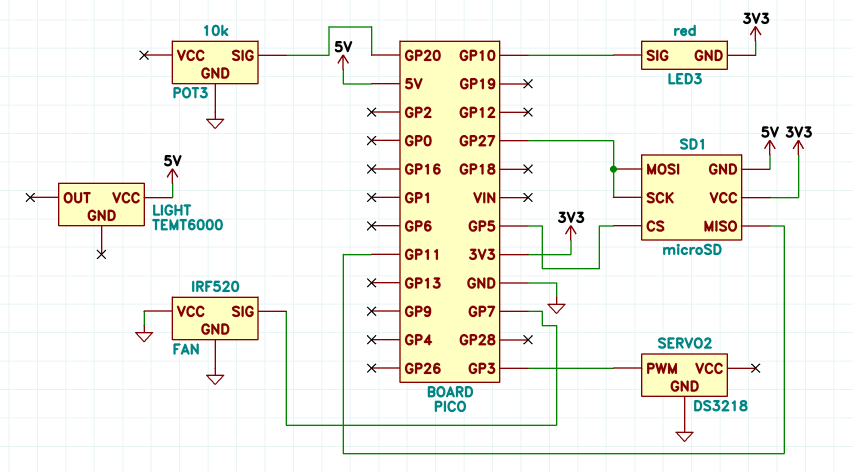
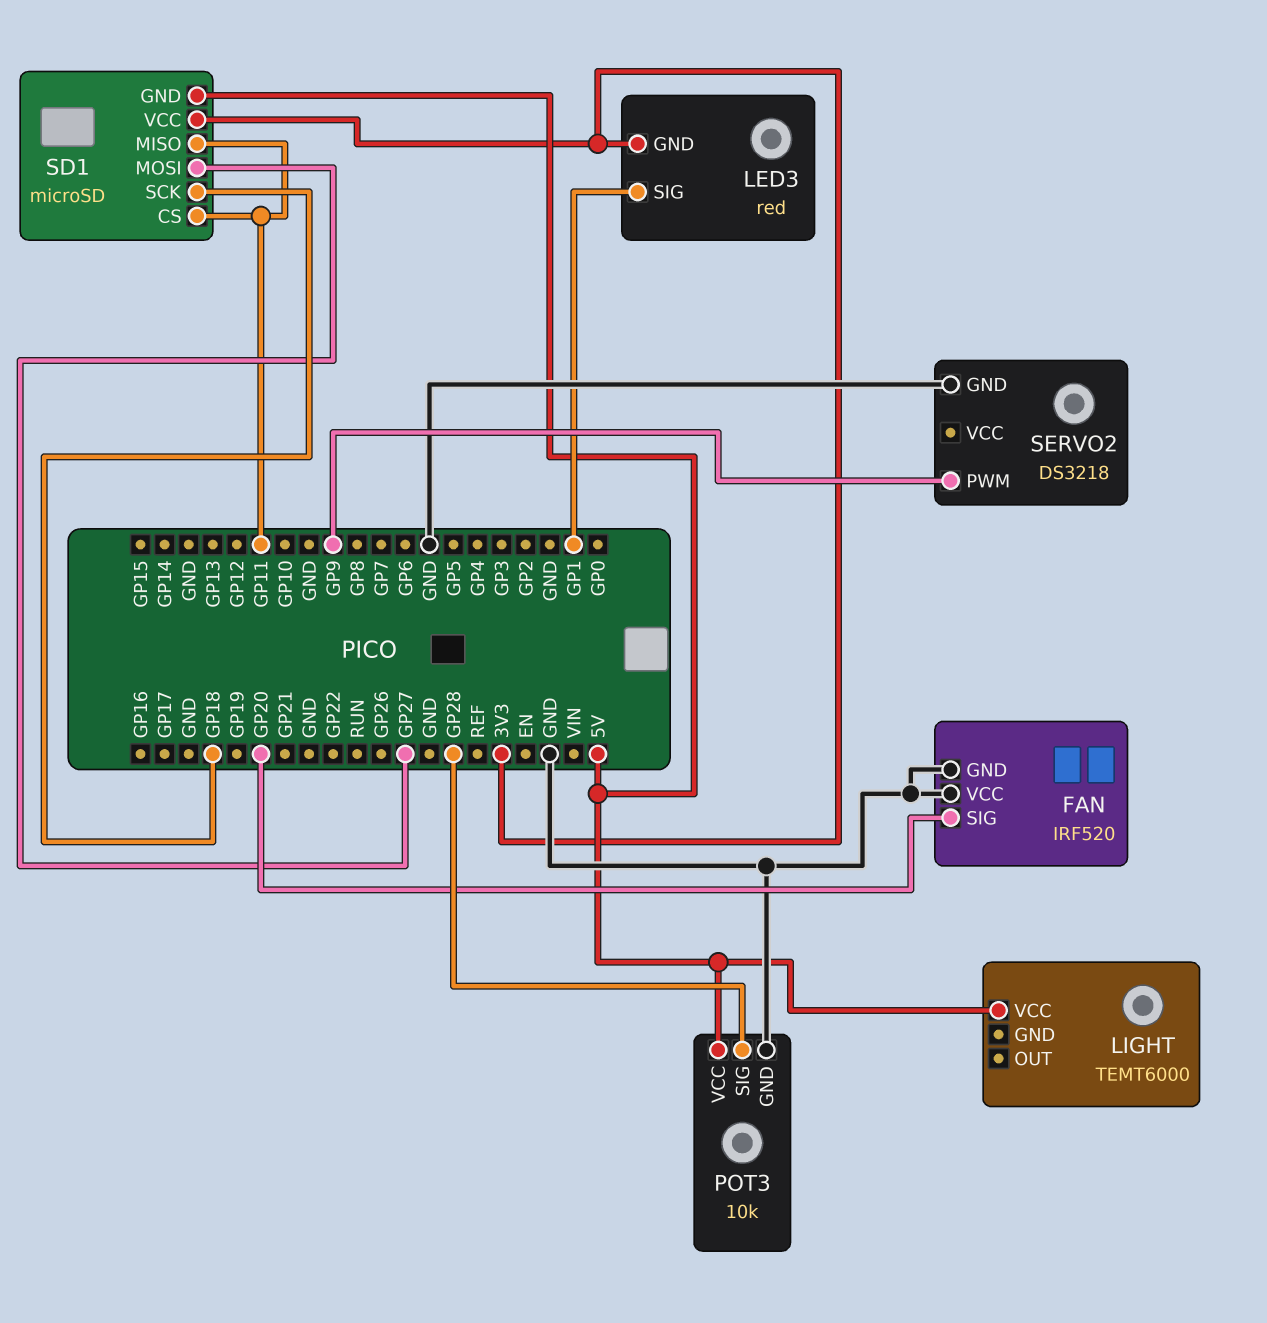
FAN pin SIG: GP7 -> GP20
LED3 pin SIG: GP10 -> GP1
POT3 pin SIG: GP20 -> GP28
POT3 pin VCC: none -> 5V
SD1 pin CS: GP5 -> GP11
SD1 pin SCK: GP27 -> GP18
SERVO2 pin PWM: GP3 -> GP9

